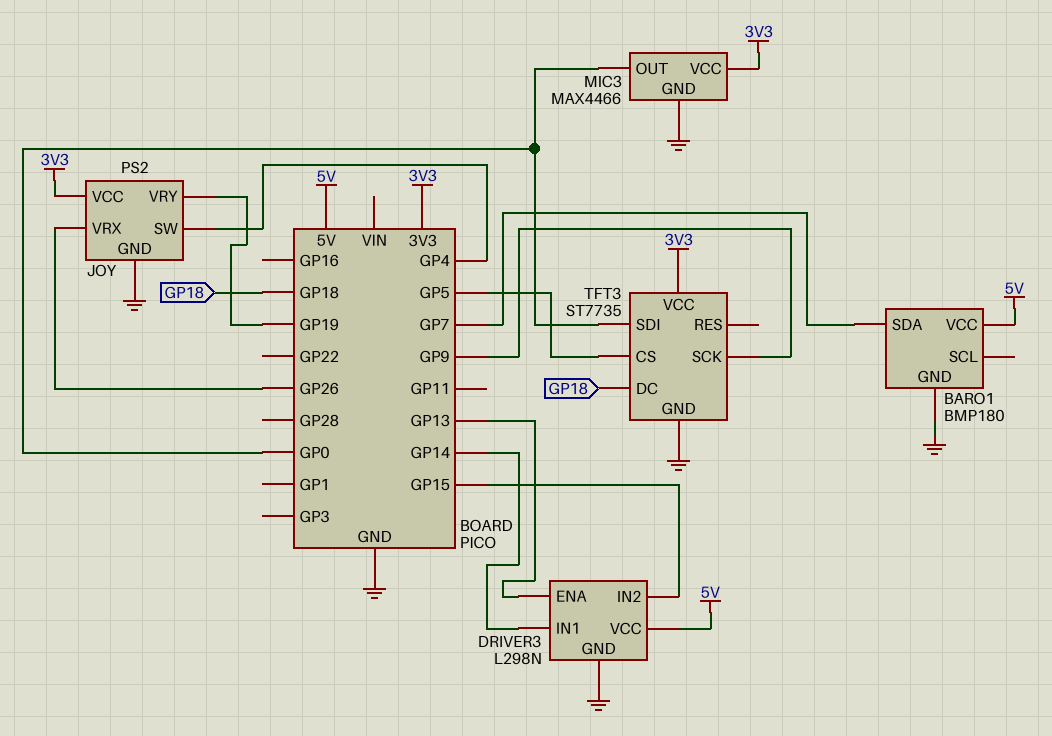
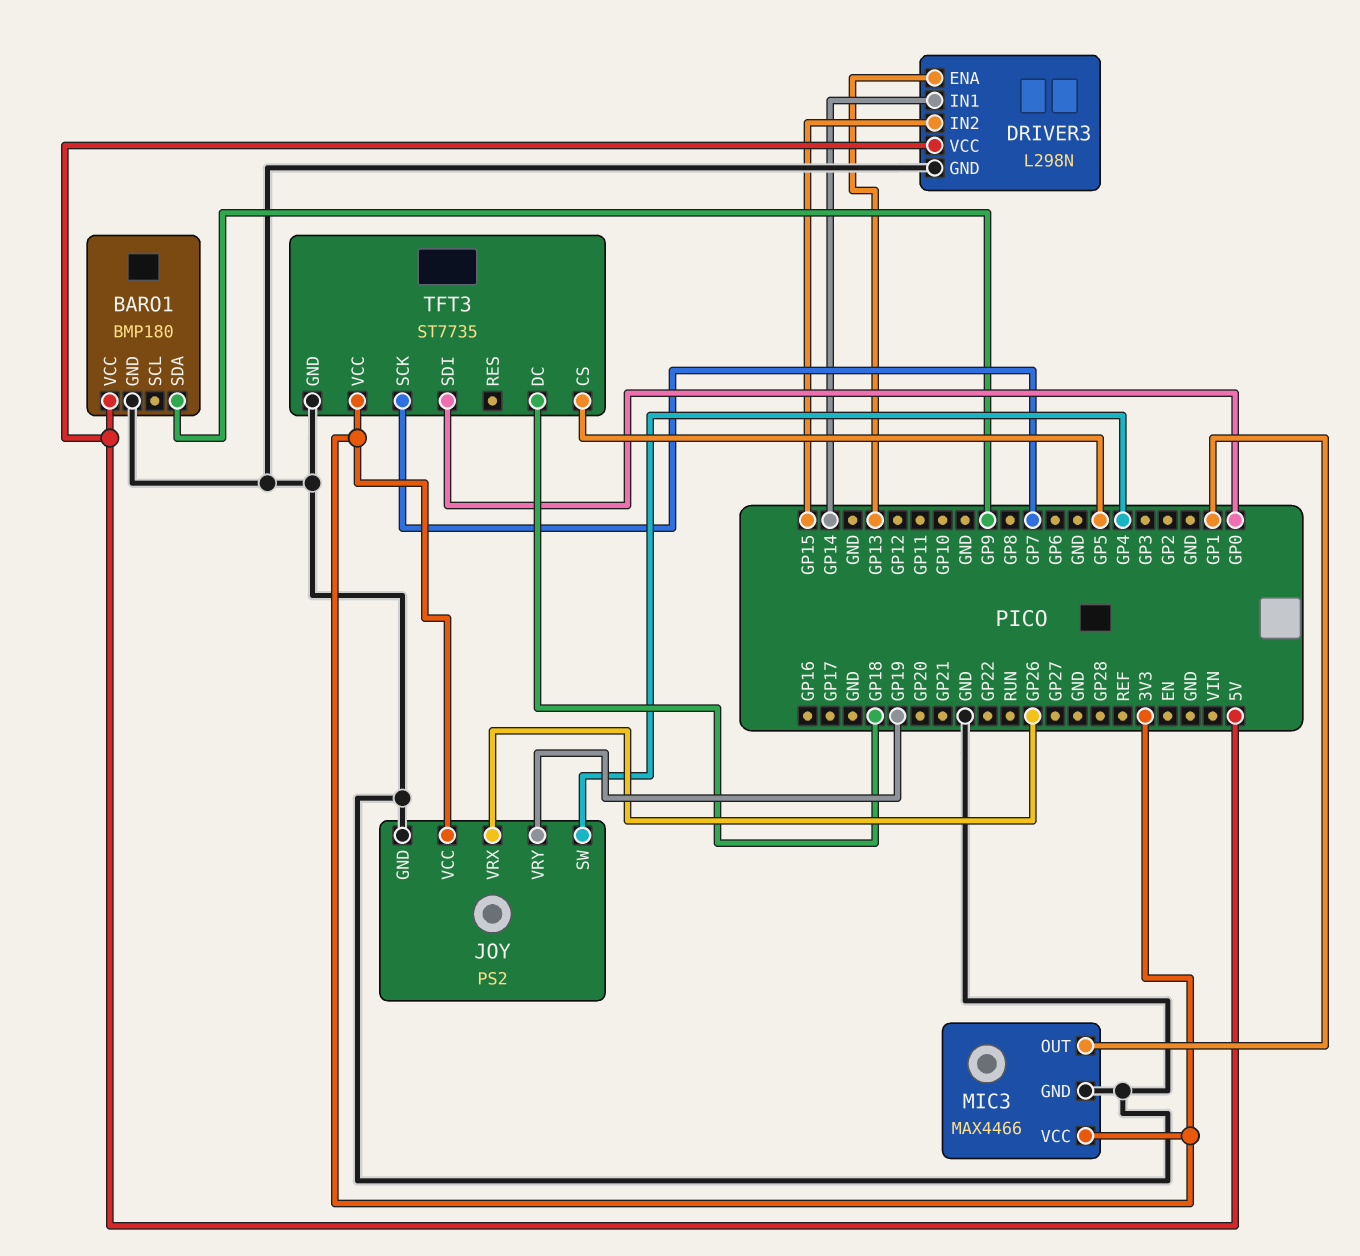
BARO1 pin SDA: GP7 -> GP9
MIC3 pin OUT: GP0 -> GP1
TFT3 pin SCK: GP9 -> GP7

